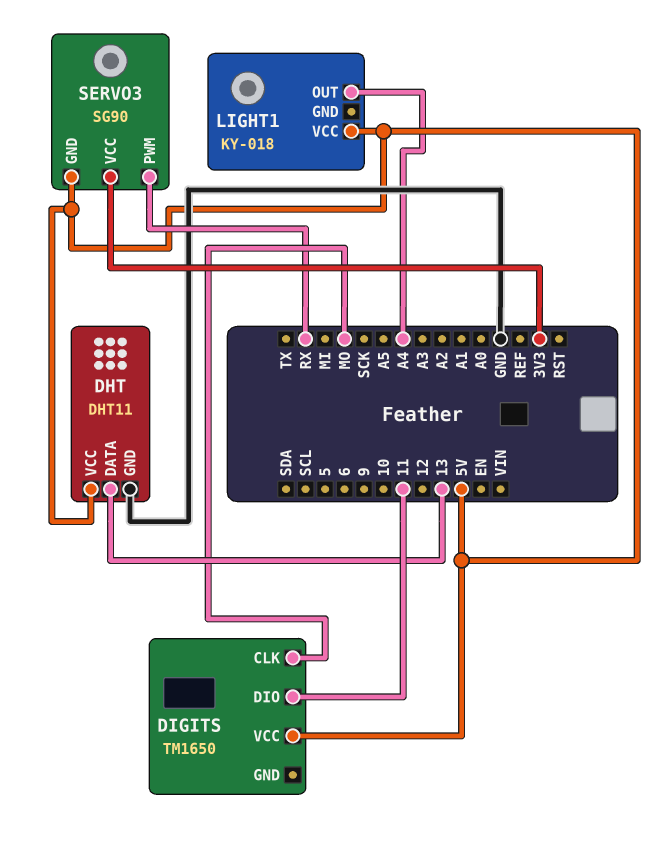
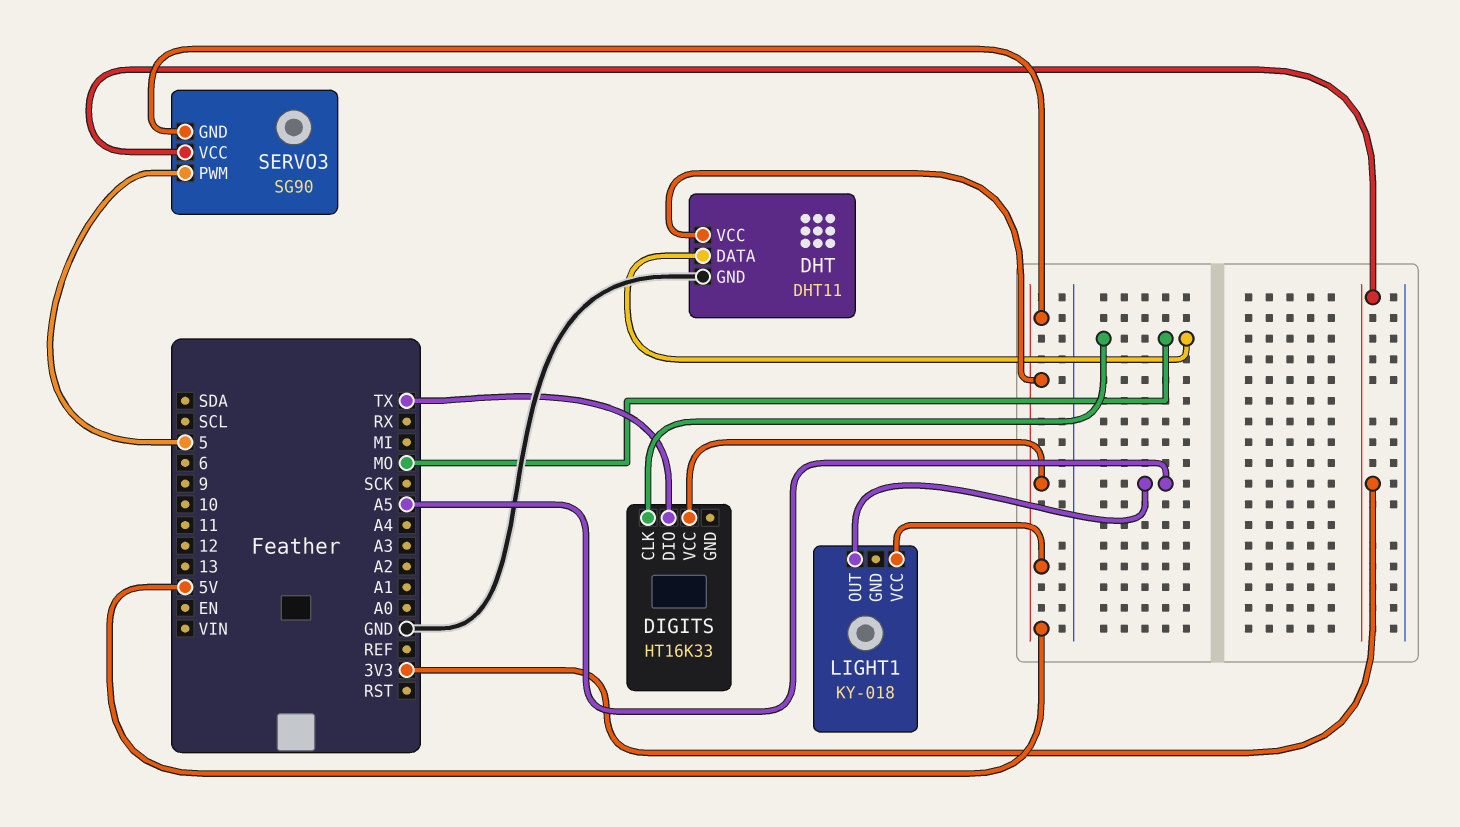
DHT pin DATA: 13 -> MO
DIGITS: TM1650 -> HT16K33
DIGITS pin DIO: 11 -> TX
LIGHT1 pin OUT: A4 -> A5
SERVO3 pin PWM: RX -> 5

